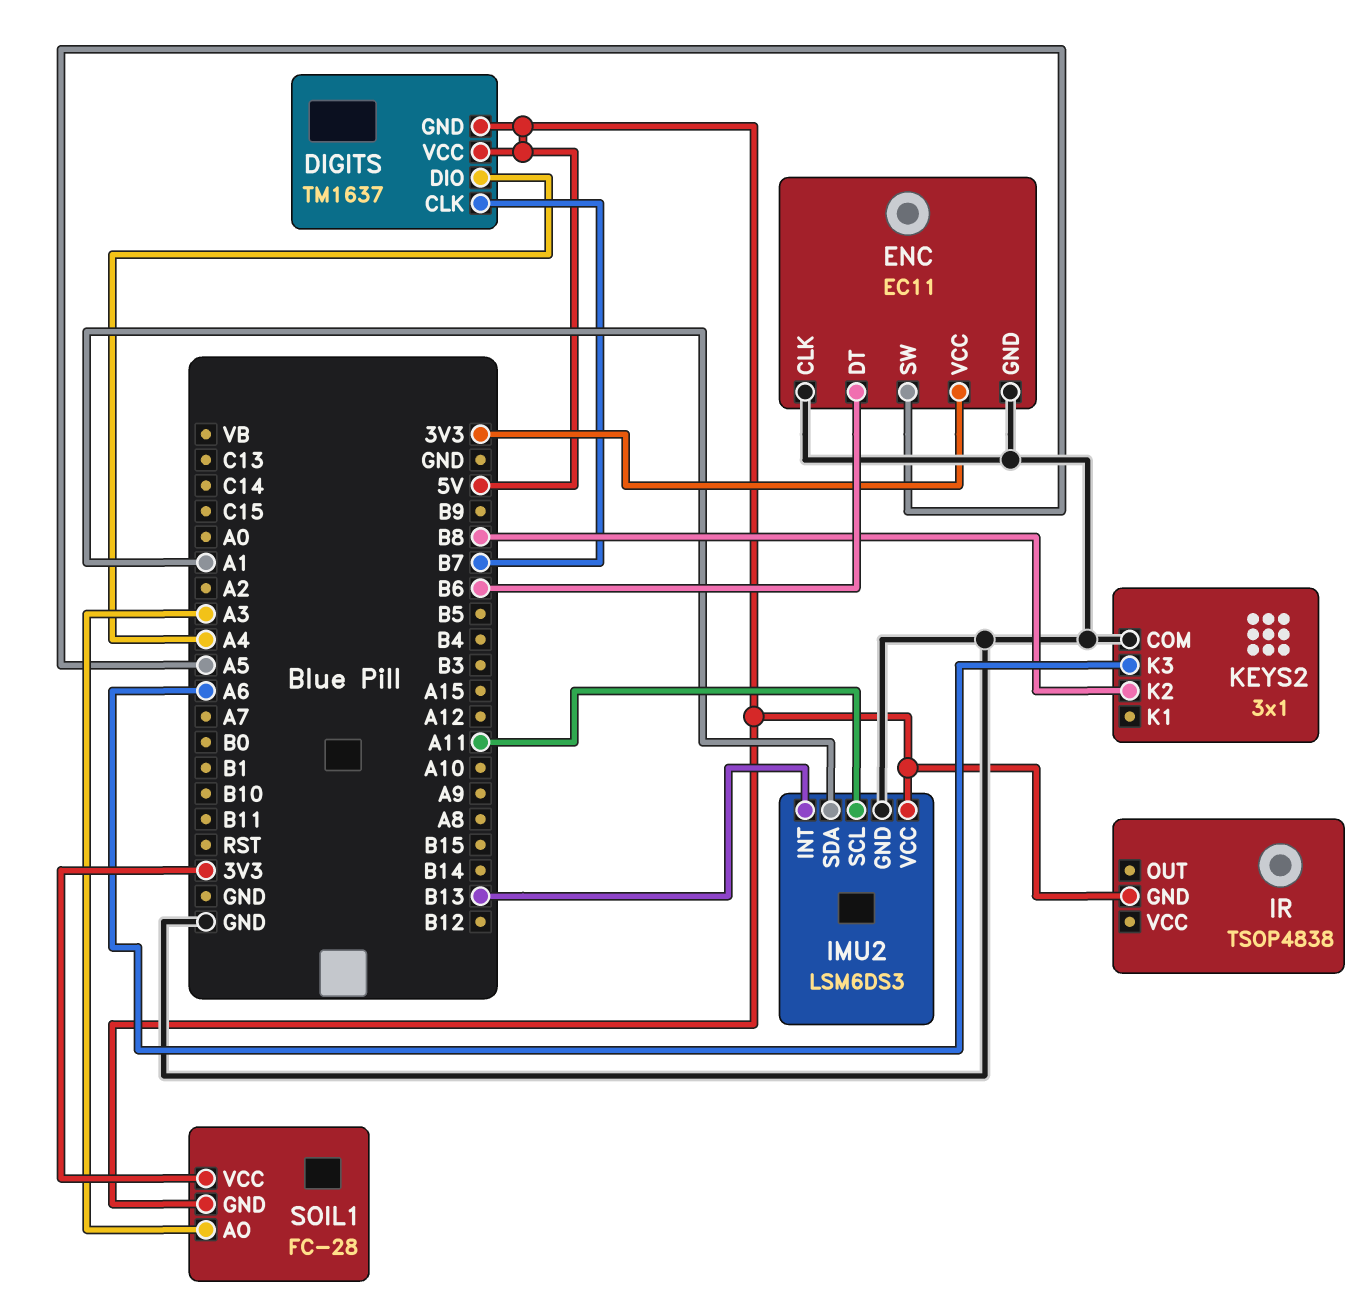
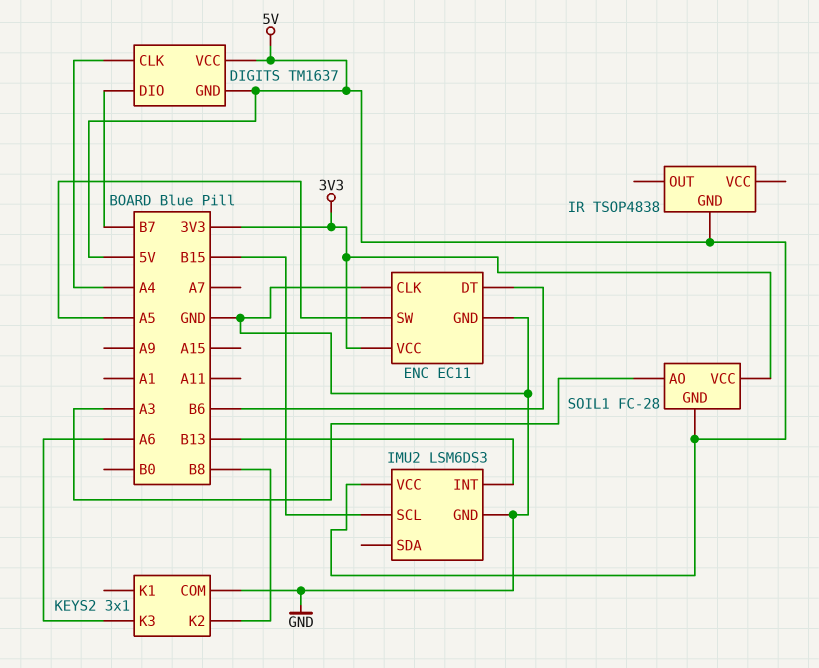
DIGITS pin CLK: B7 -> A4
DIGITS pin DIO: A4 -> B7
IMU2 pin SCL: A11 -> B15
IMU2 pin SDA: A1 -> none

